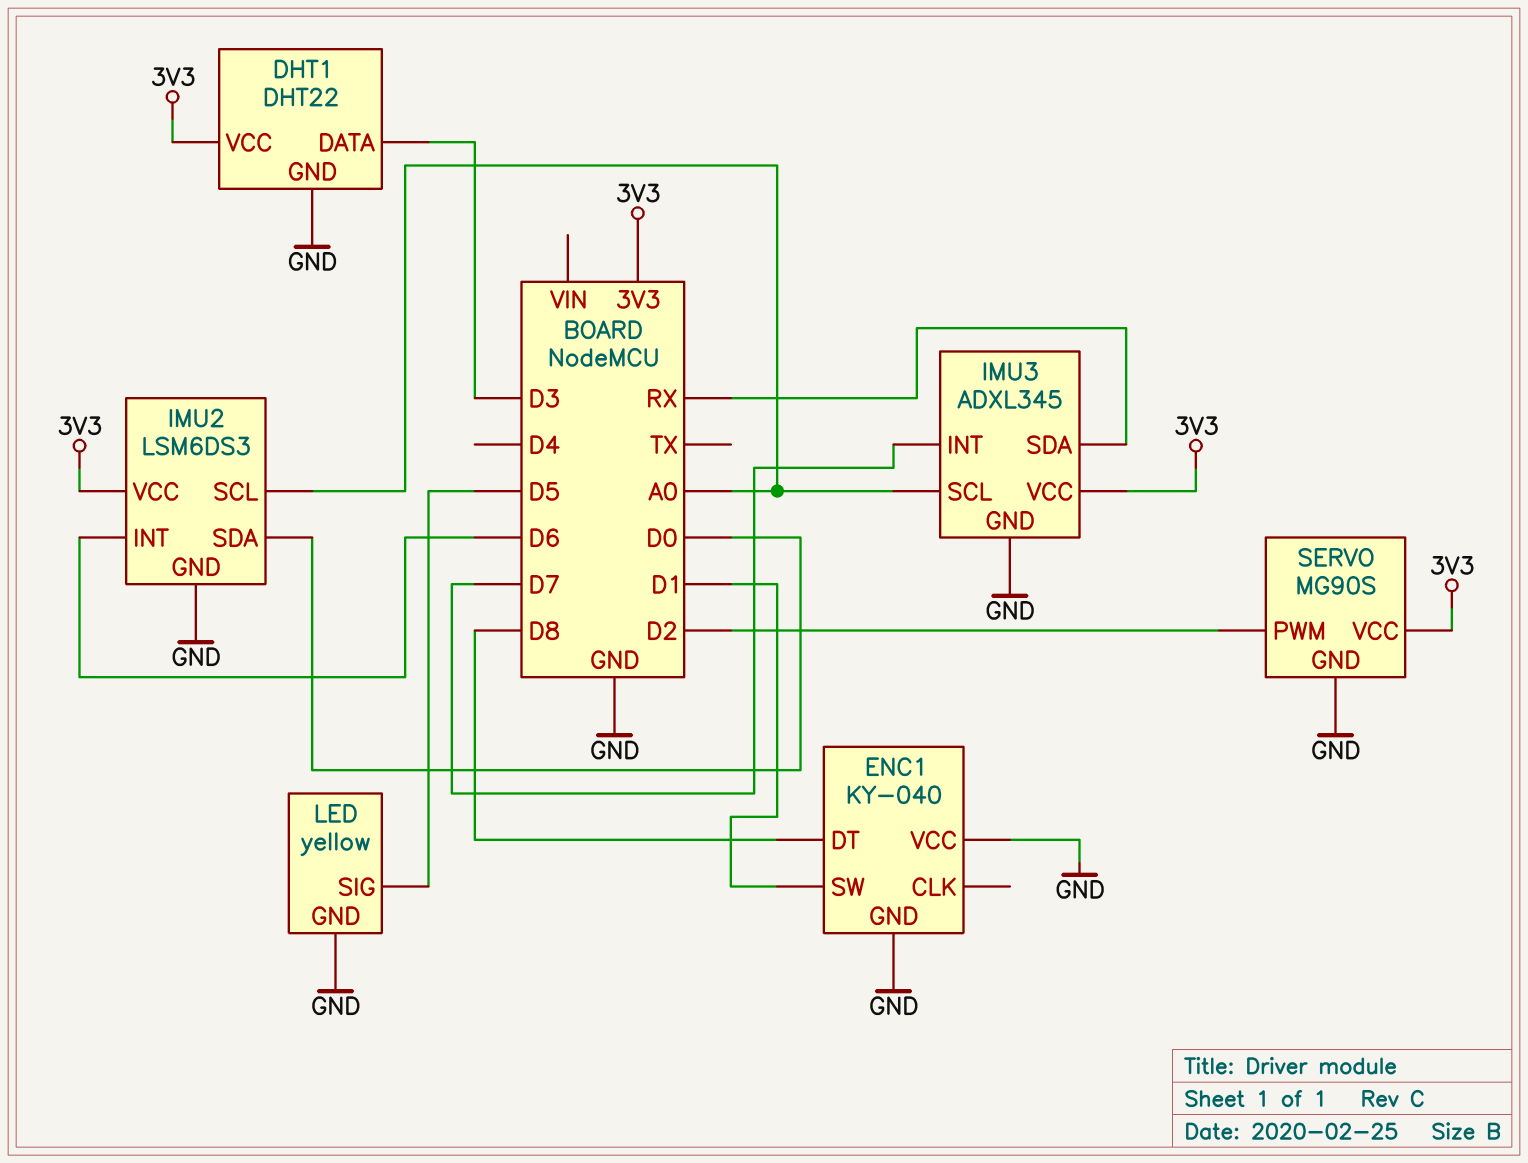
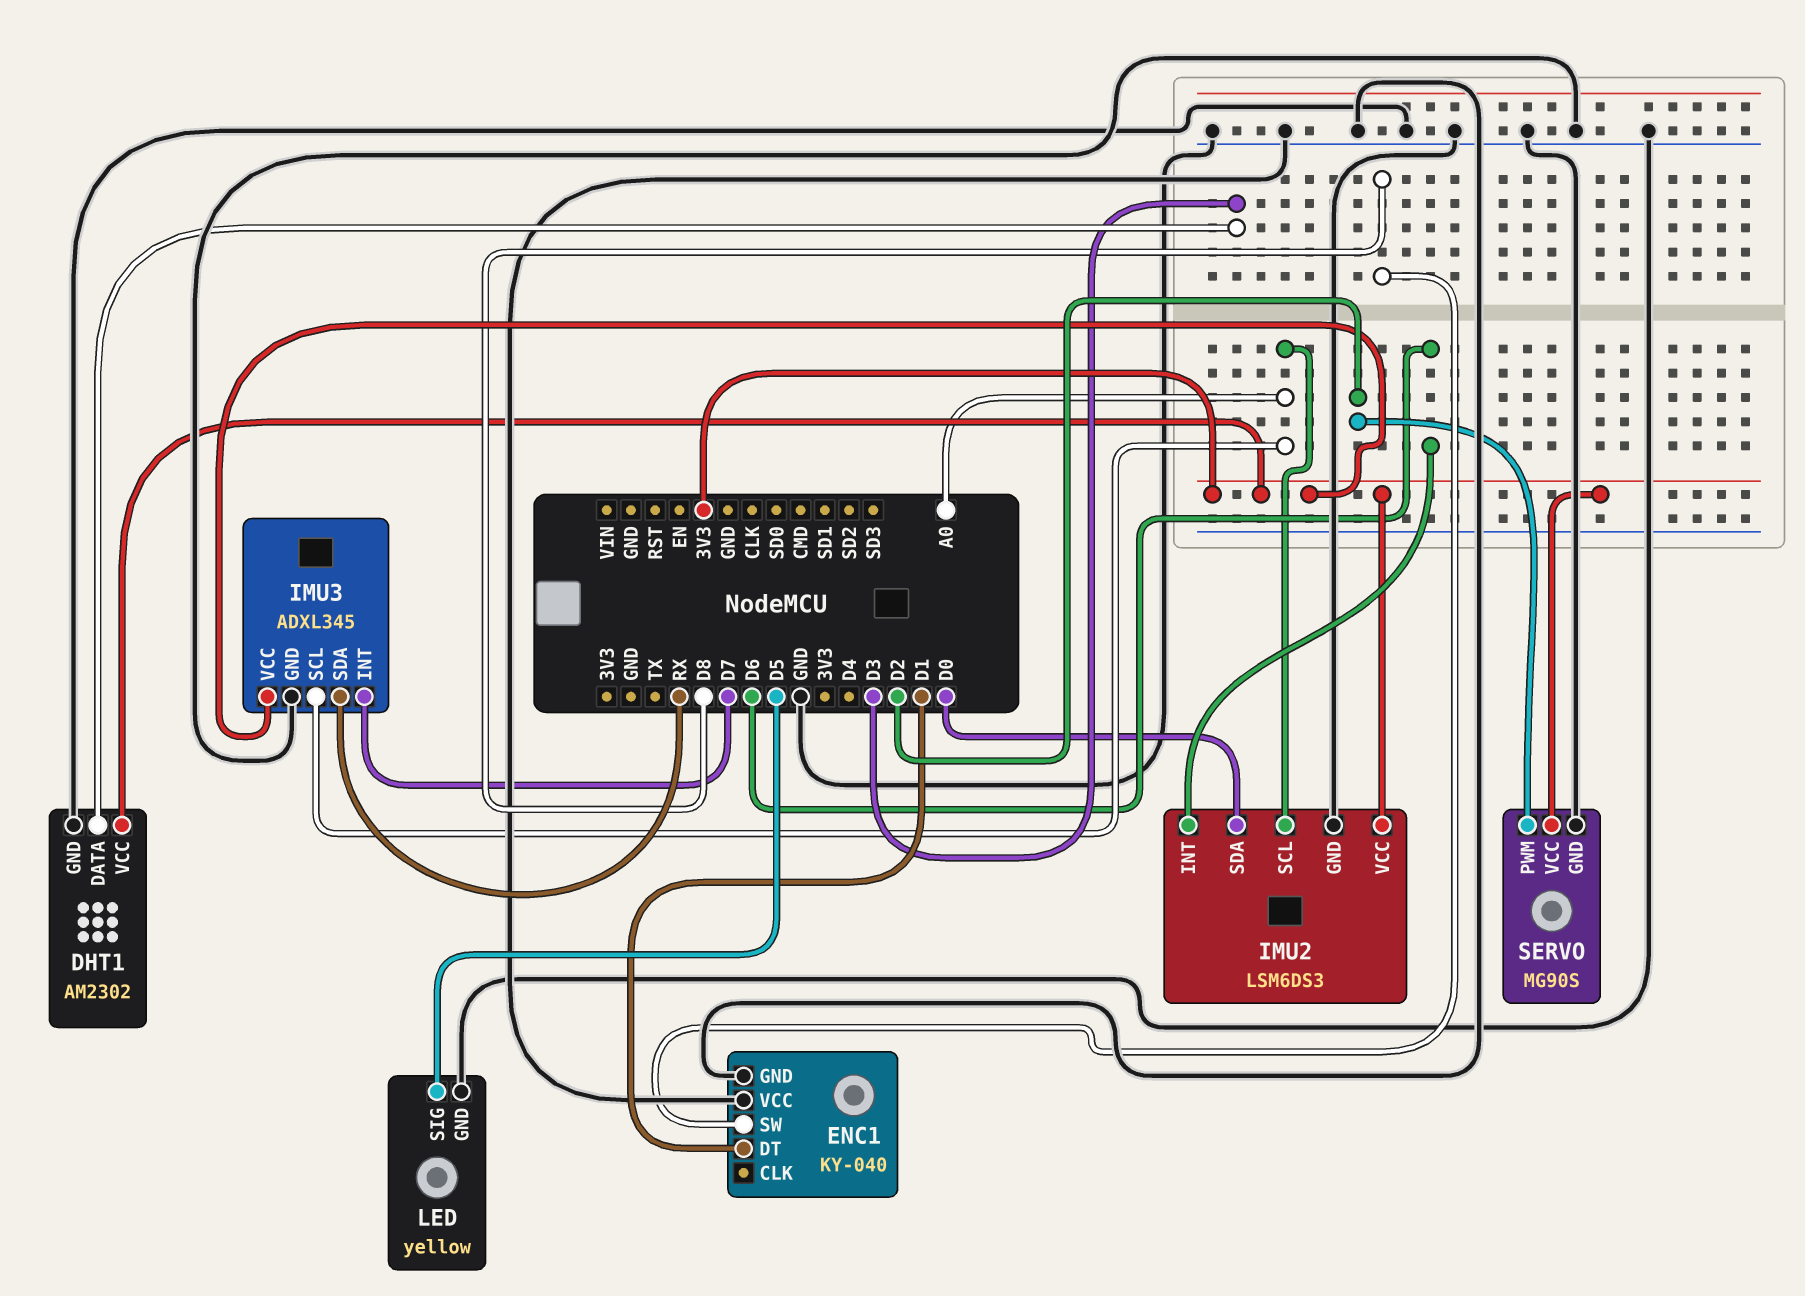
DHT1: DHT22 -> AM2302
ENC1 pin DT: D8 -> D1
ENC1 pin SW: D1 -> D8

